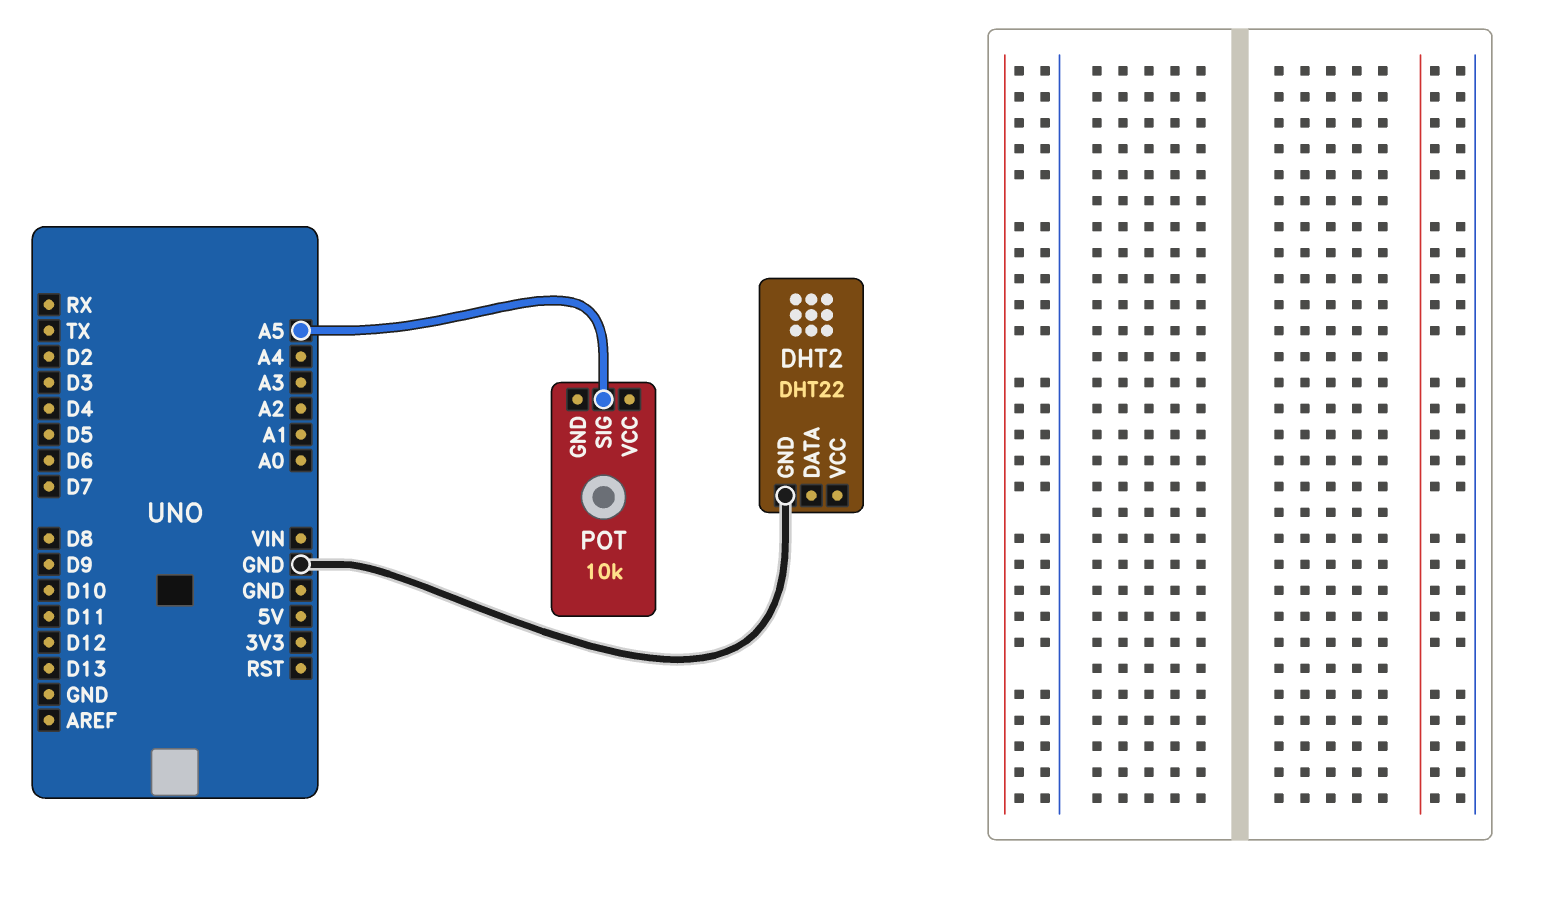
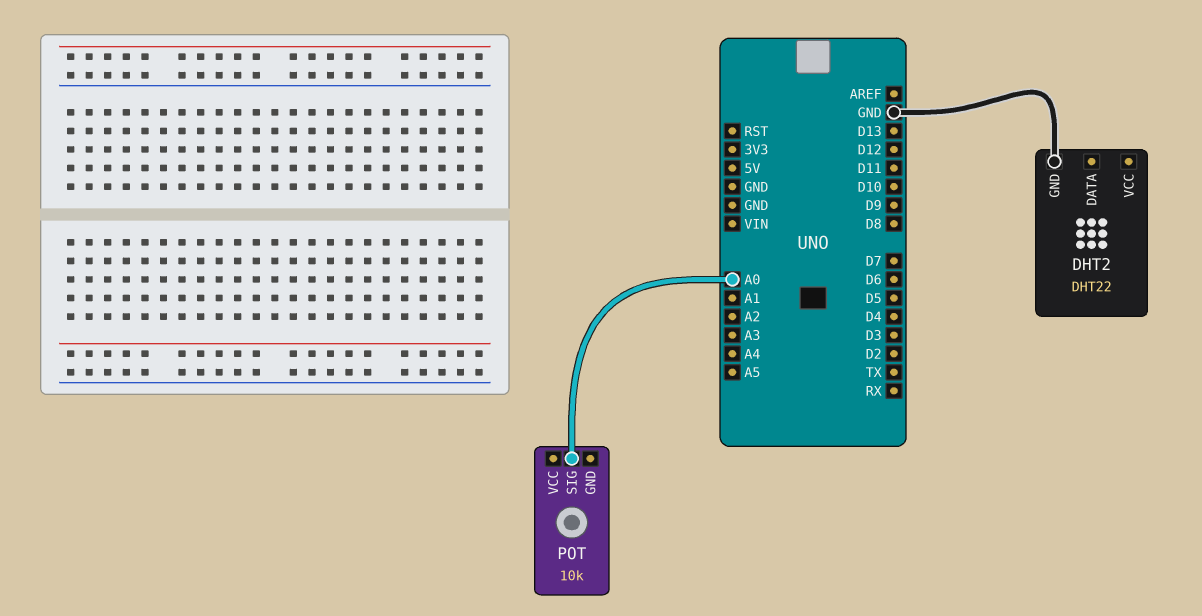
POT pin SIG: A5 -> A0

